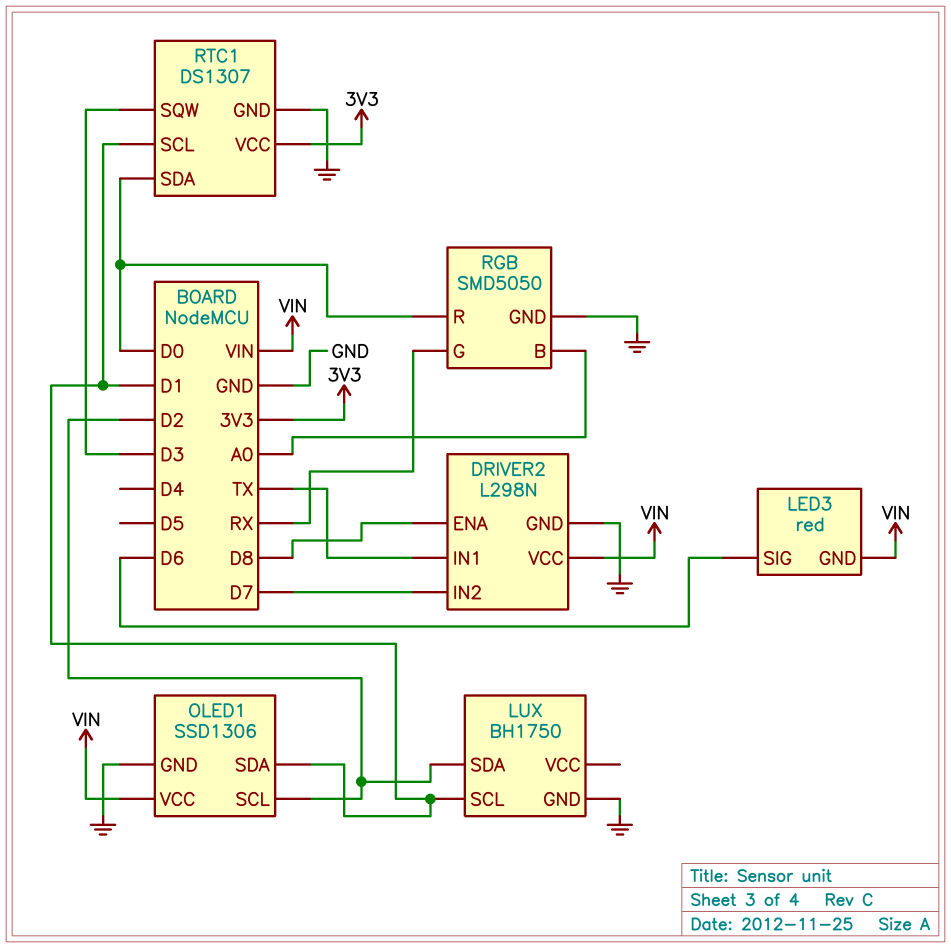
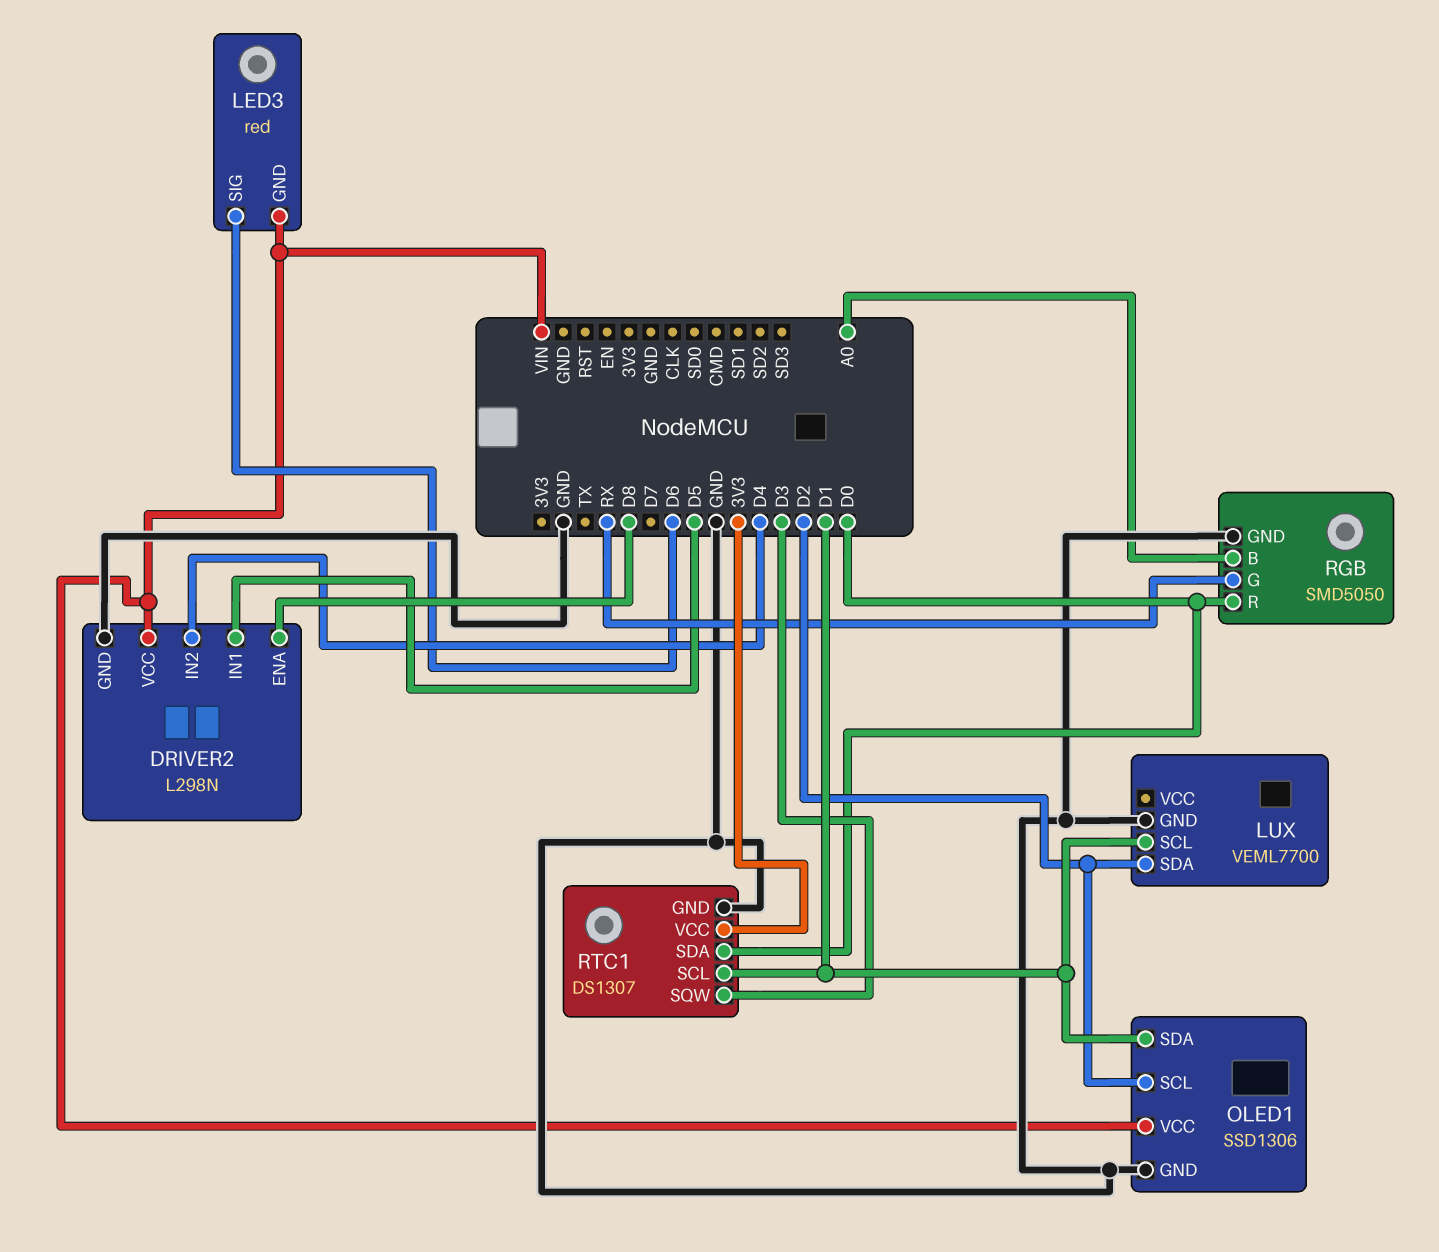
DRIVER2 pin IN1: TX -> D5
DRIVER2 pin IN2: D7 -> D4
LUX: BH1750 -> VEML7700

